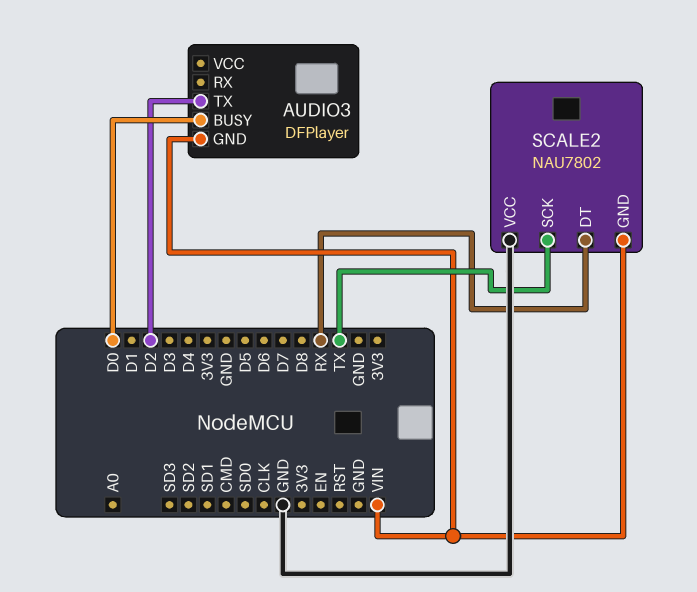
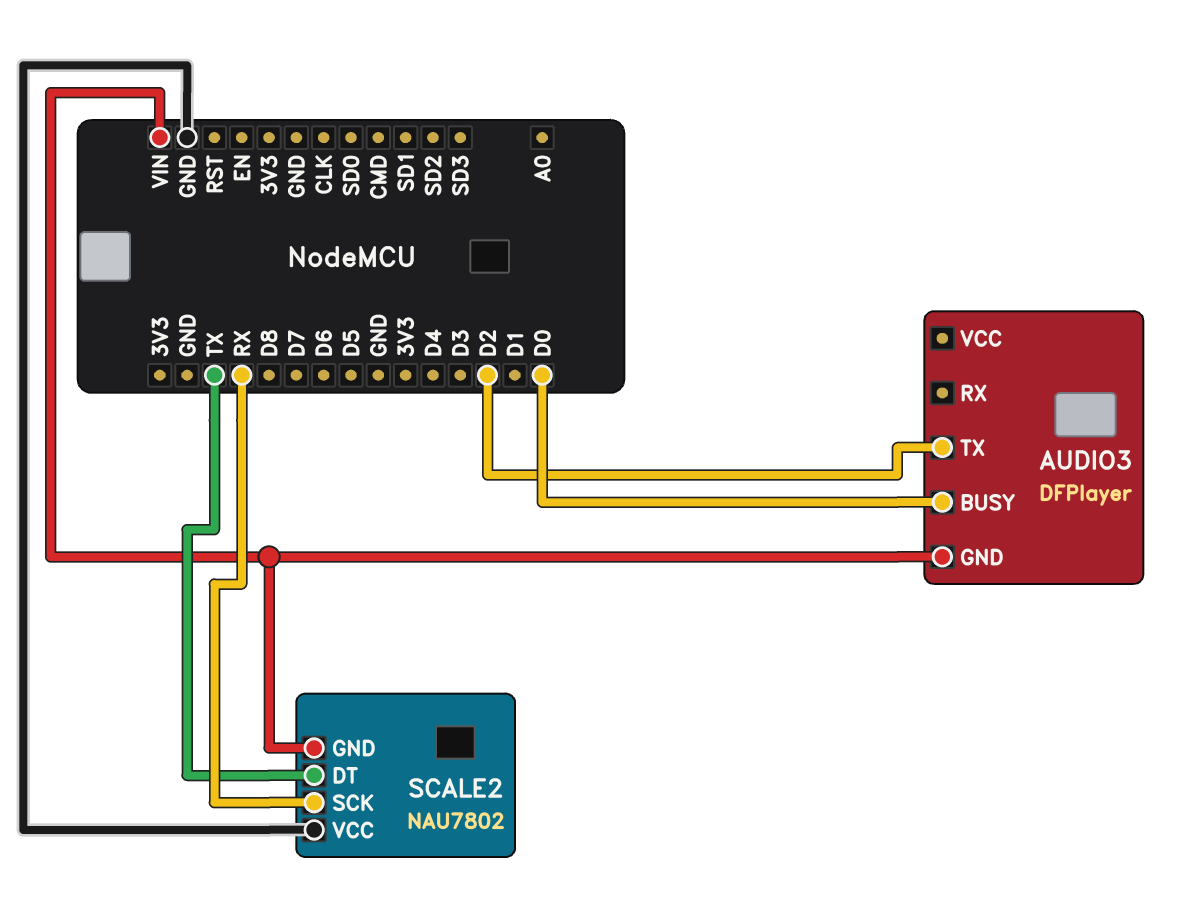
SCALE2 pin DT: RX -> TX
SCALE2 pin SCK: TX -> RX

